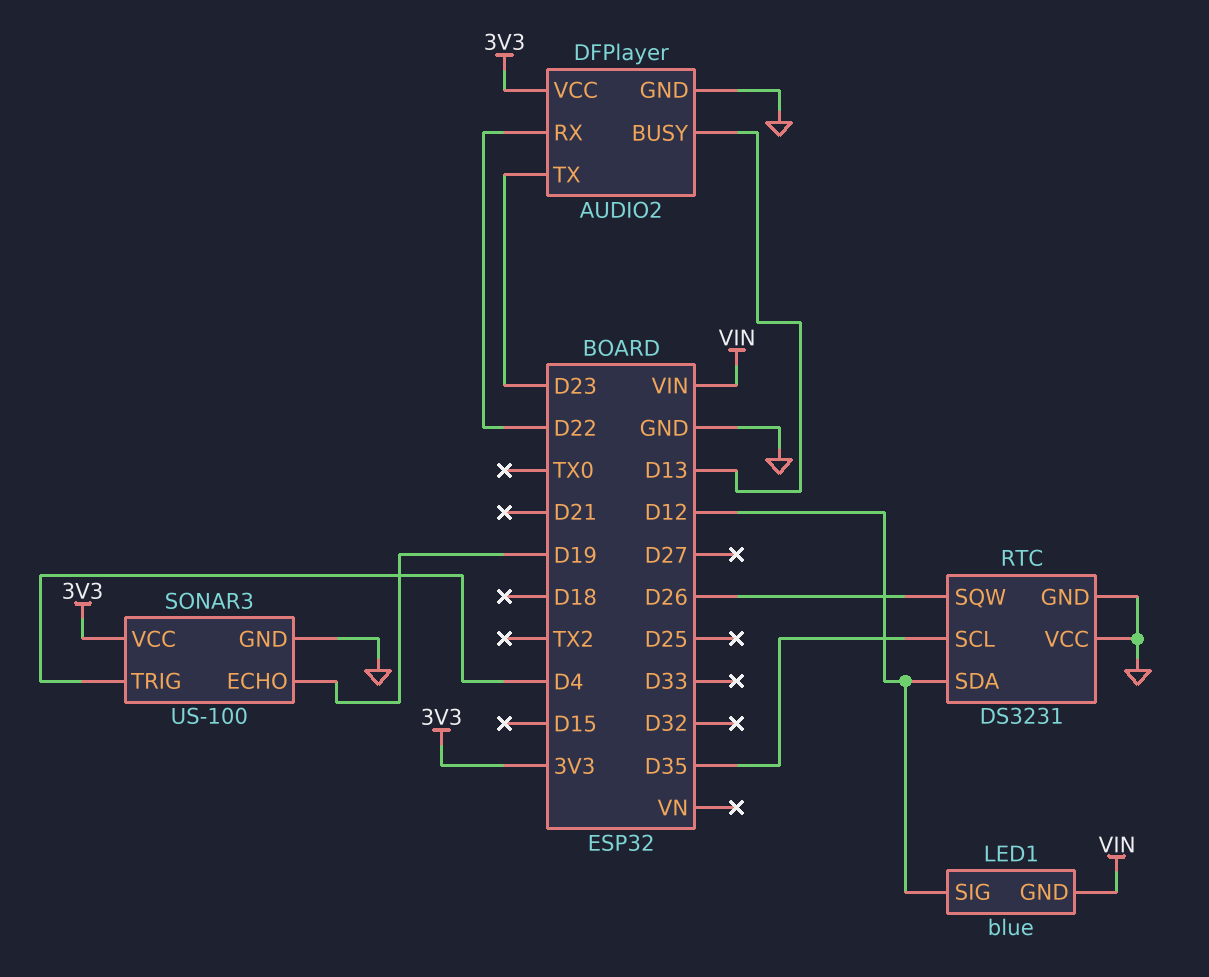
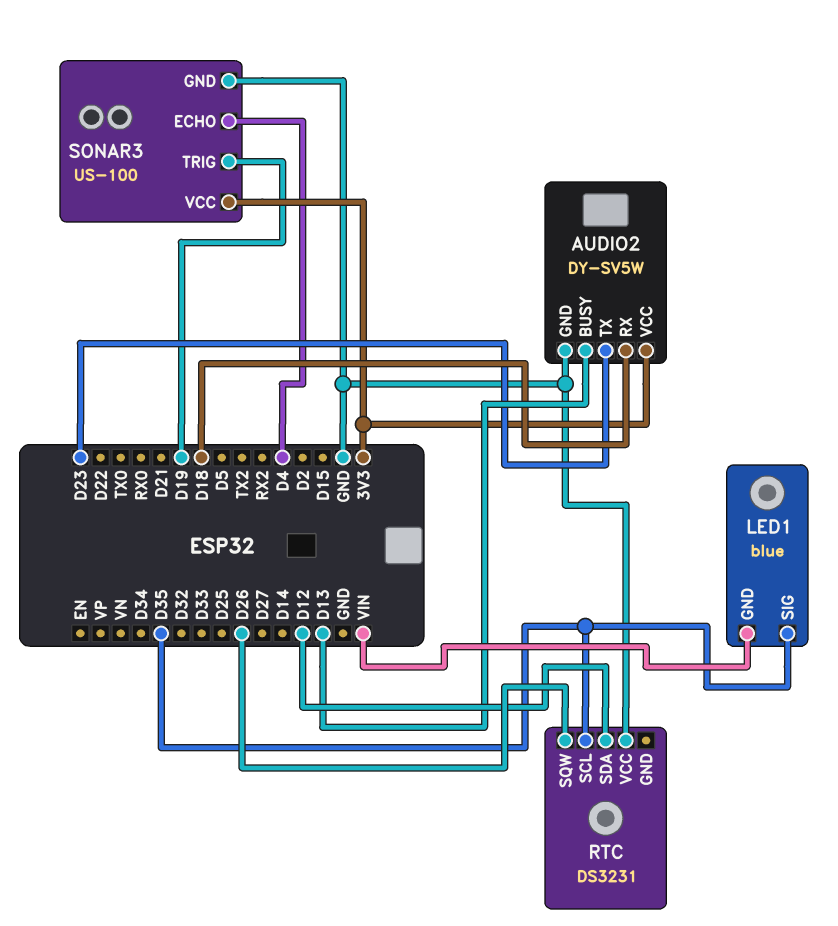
AUDIO2: DFPlayer -> DY-SV5W
AUDIO2 pin RX: D22 -> D18
LED1 pin SIG: D12 -> D35
RTC pin GND: GND -> none
SONAR3 pin ECHO: D19 -> D4
SONAR3 pin TRIG: D4 -> D19

